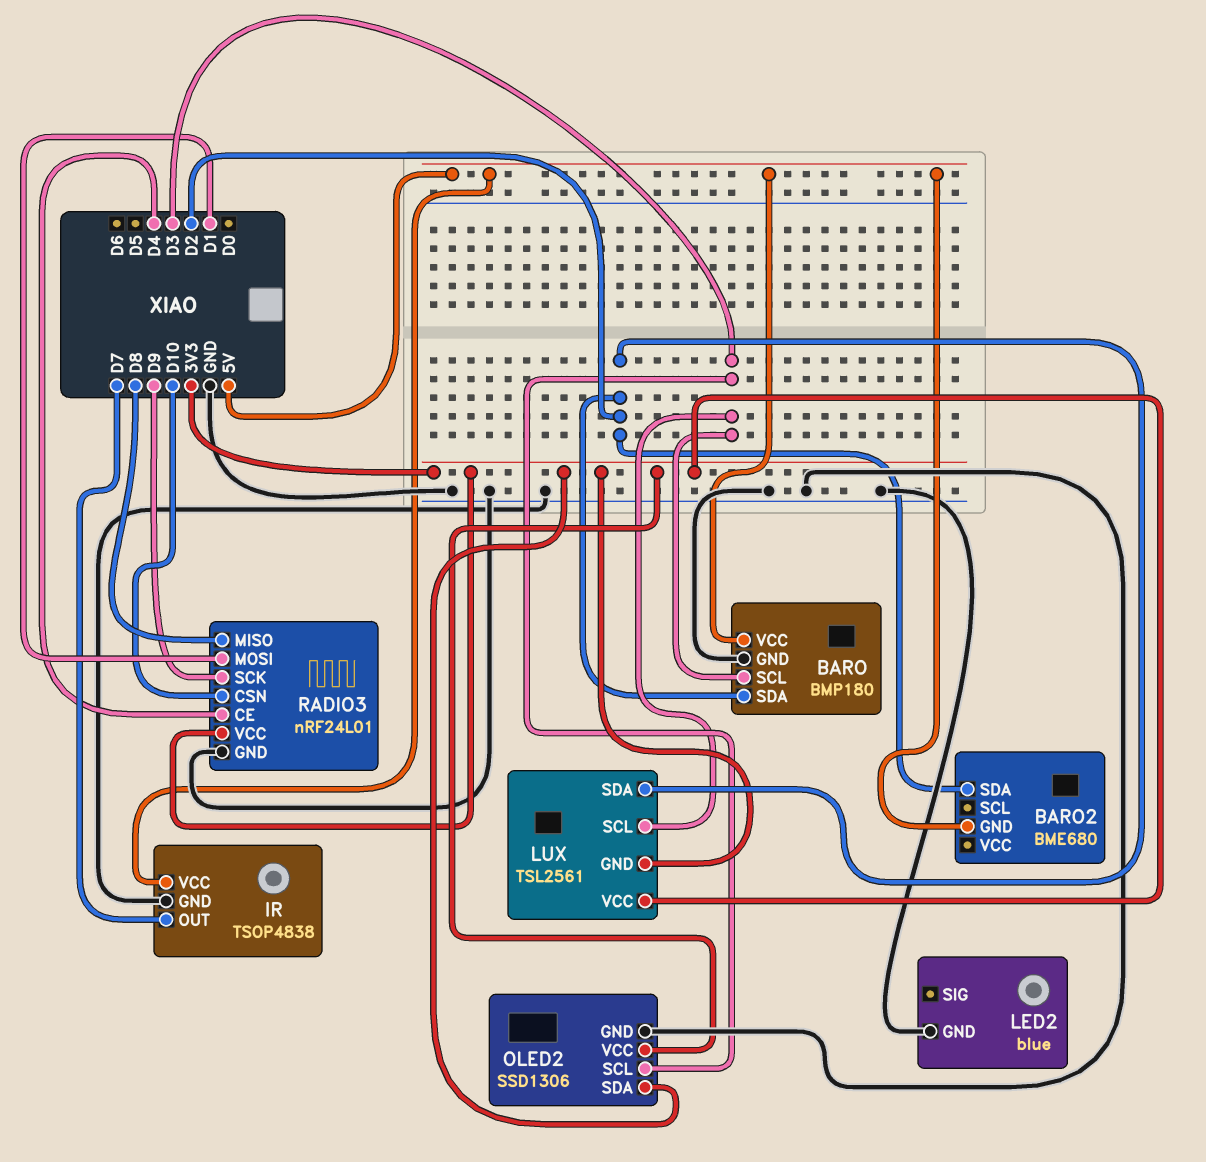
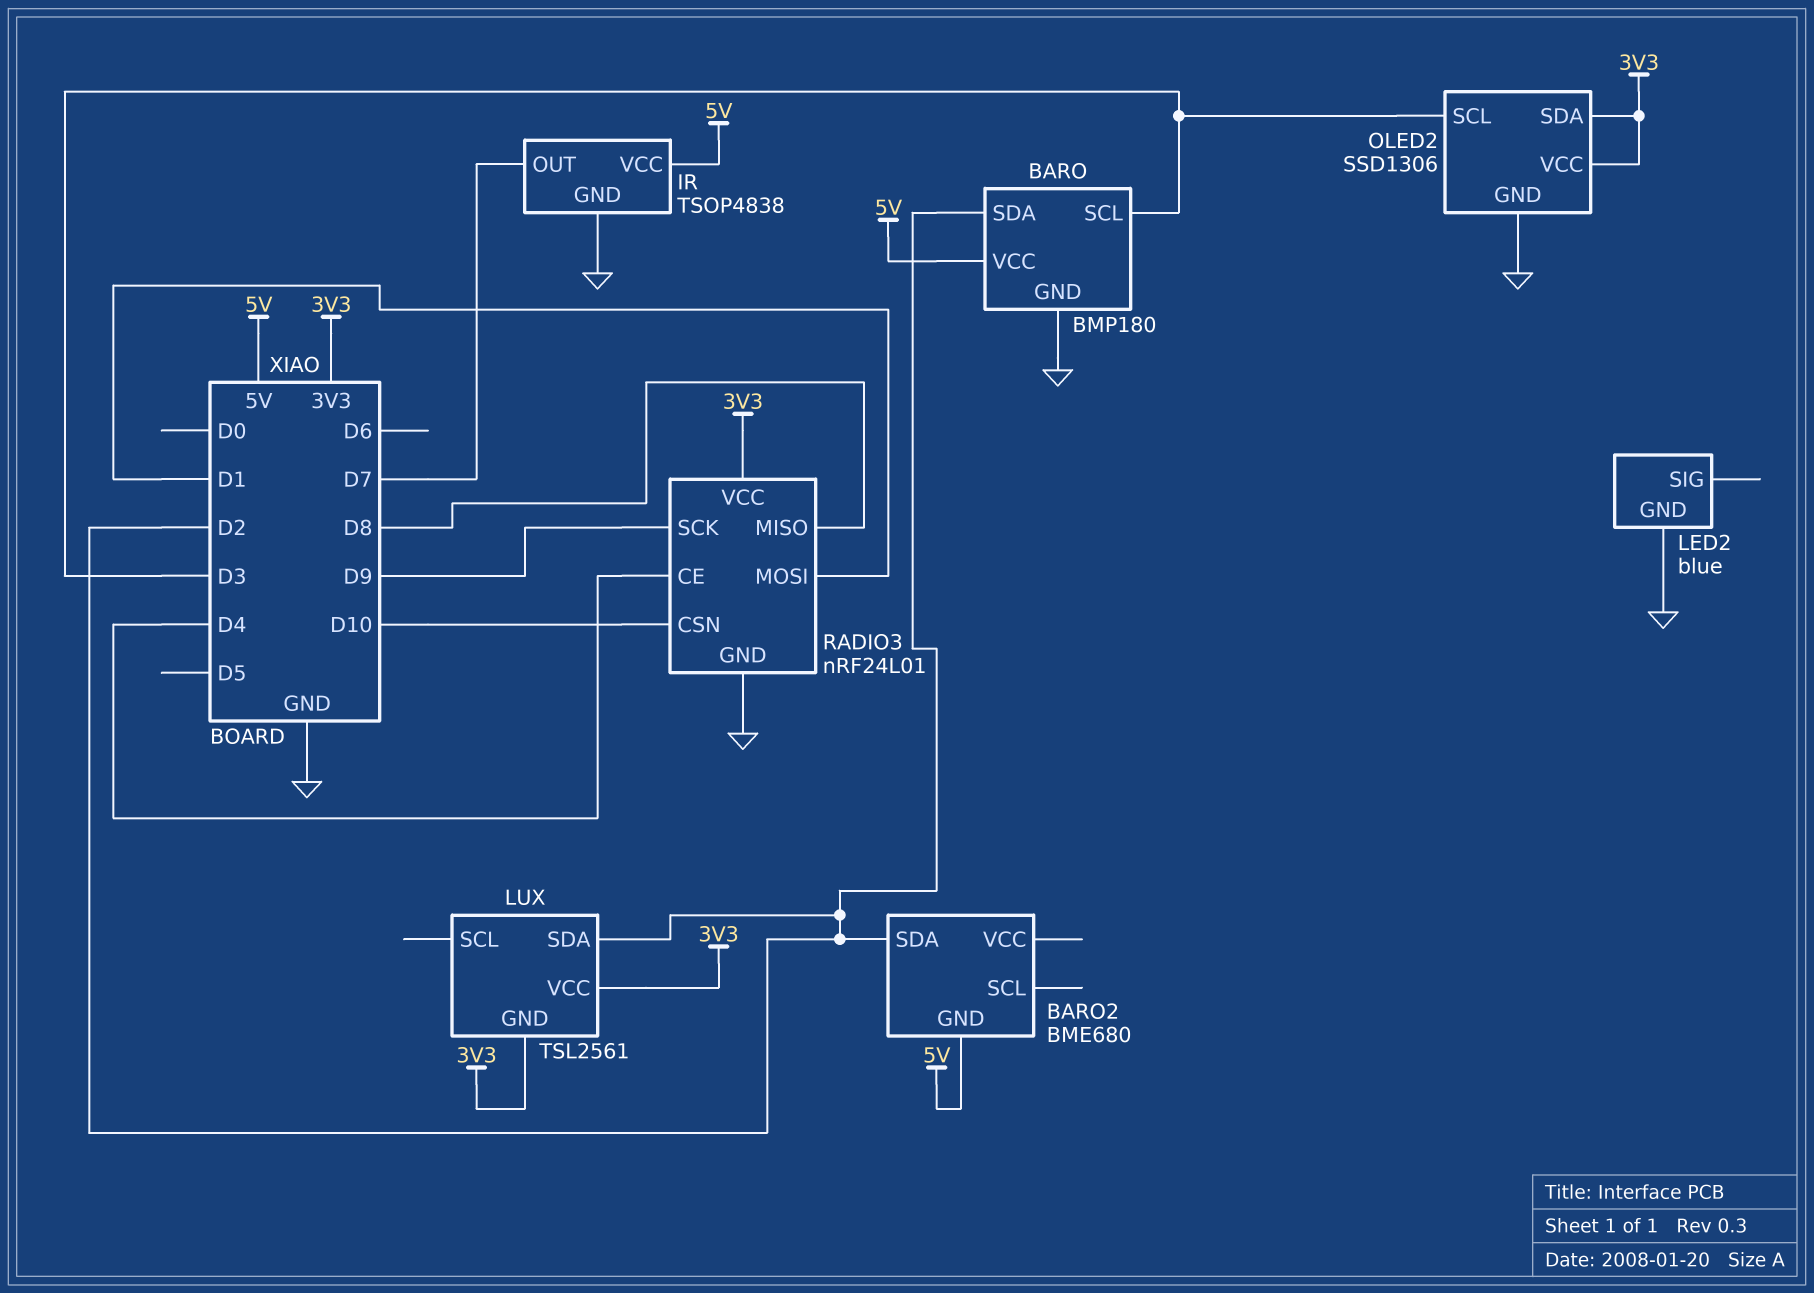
LUX pin SCL: D3 -> none

